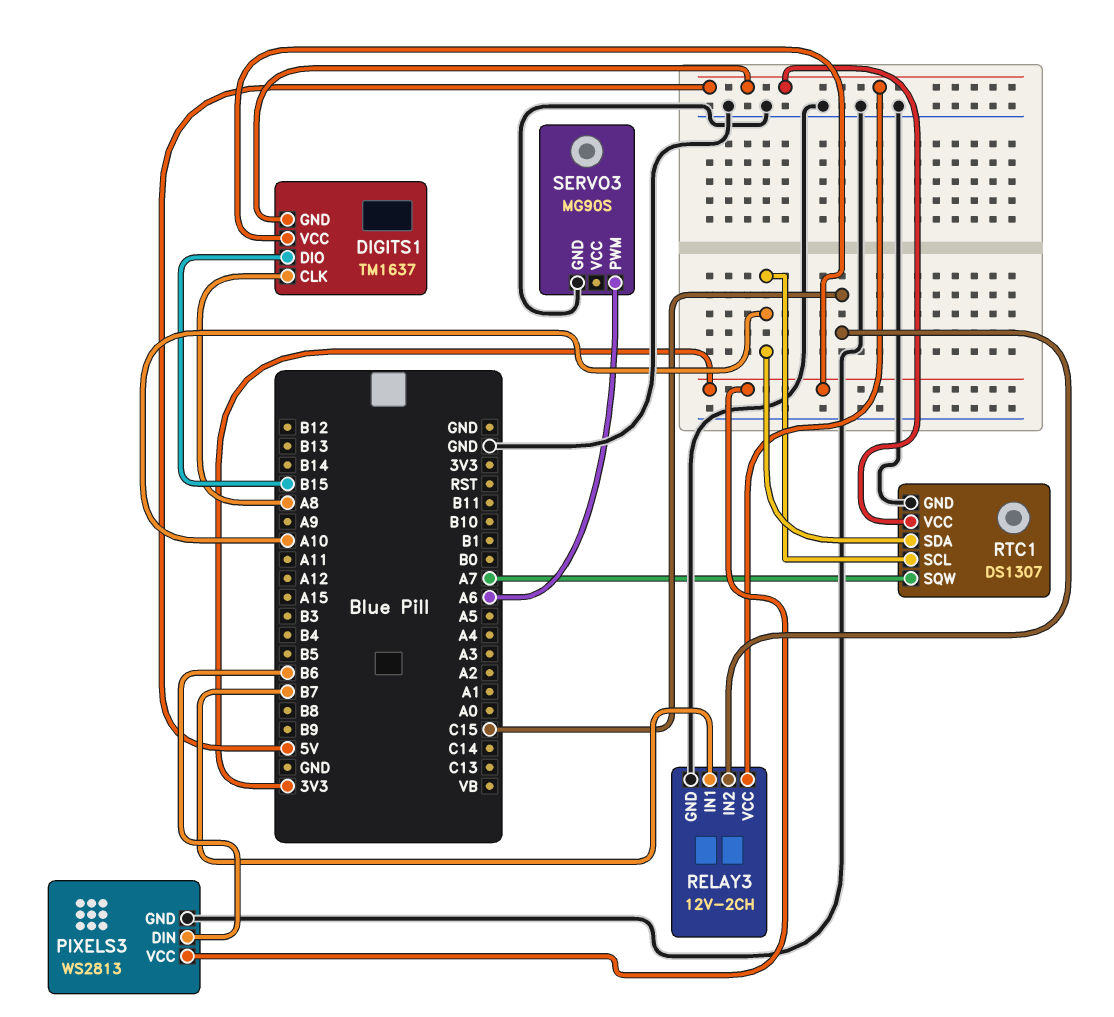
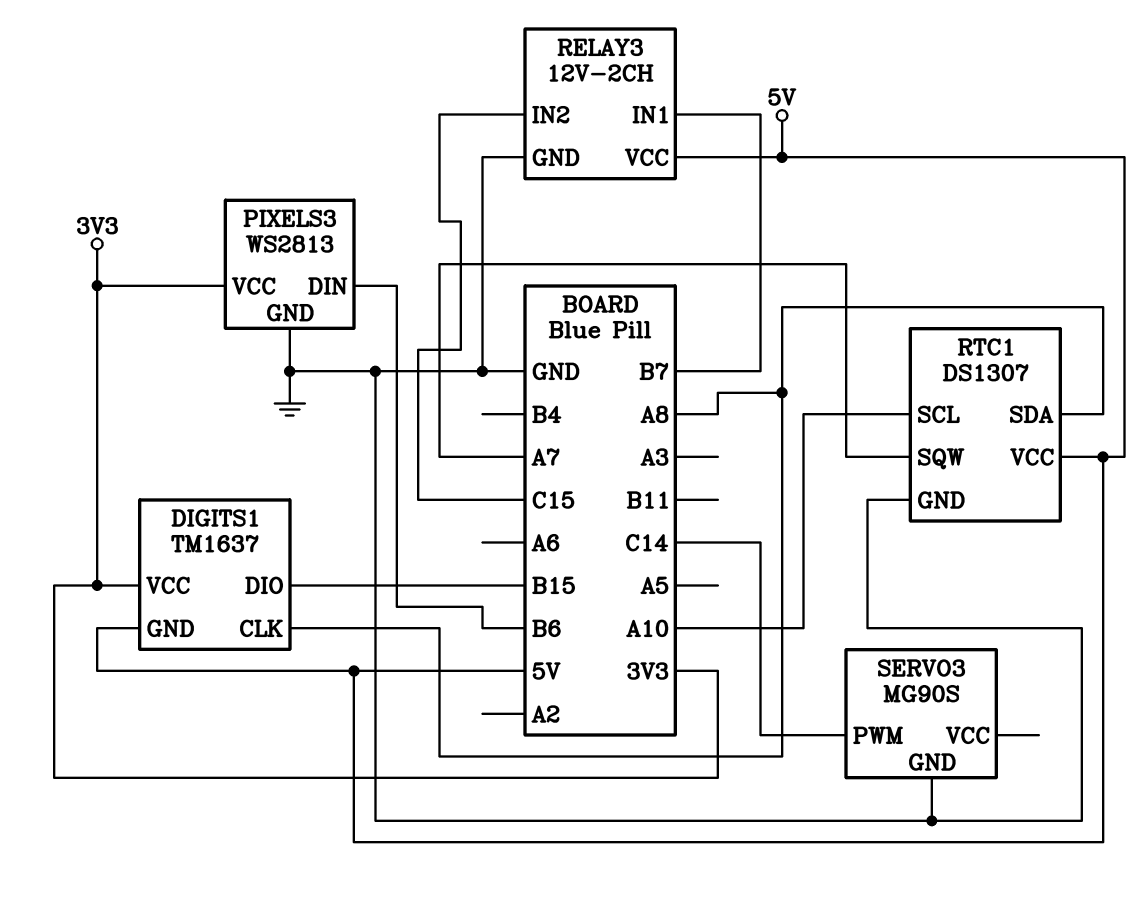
RTC1 pin SDA: A10 -> A8
SERVO3 pin PWM: A6 -> C14

